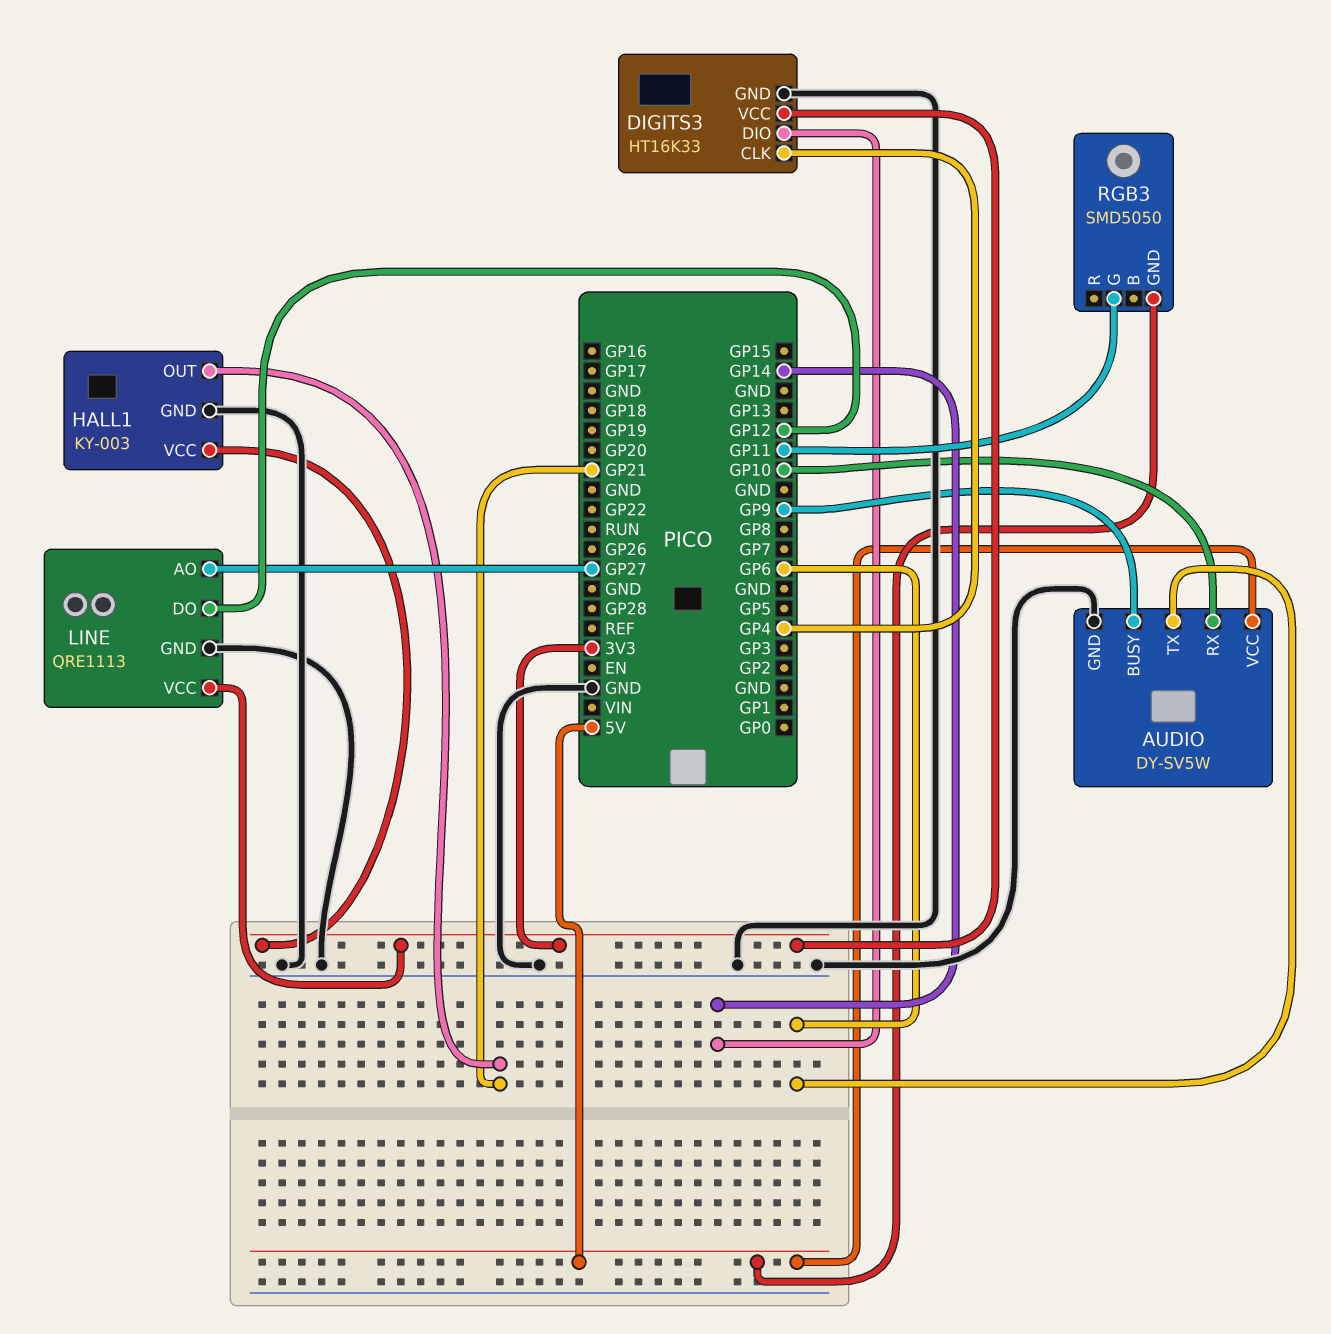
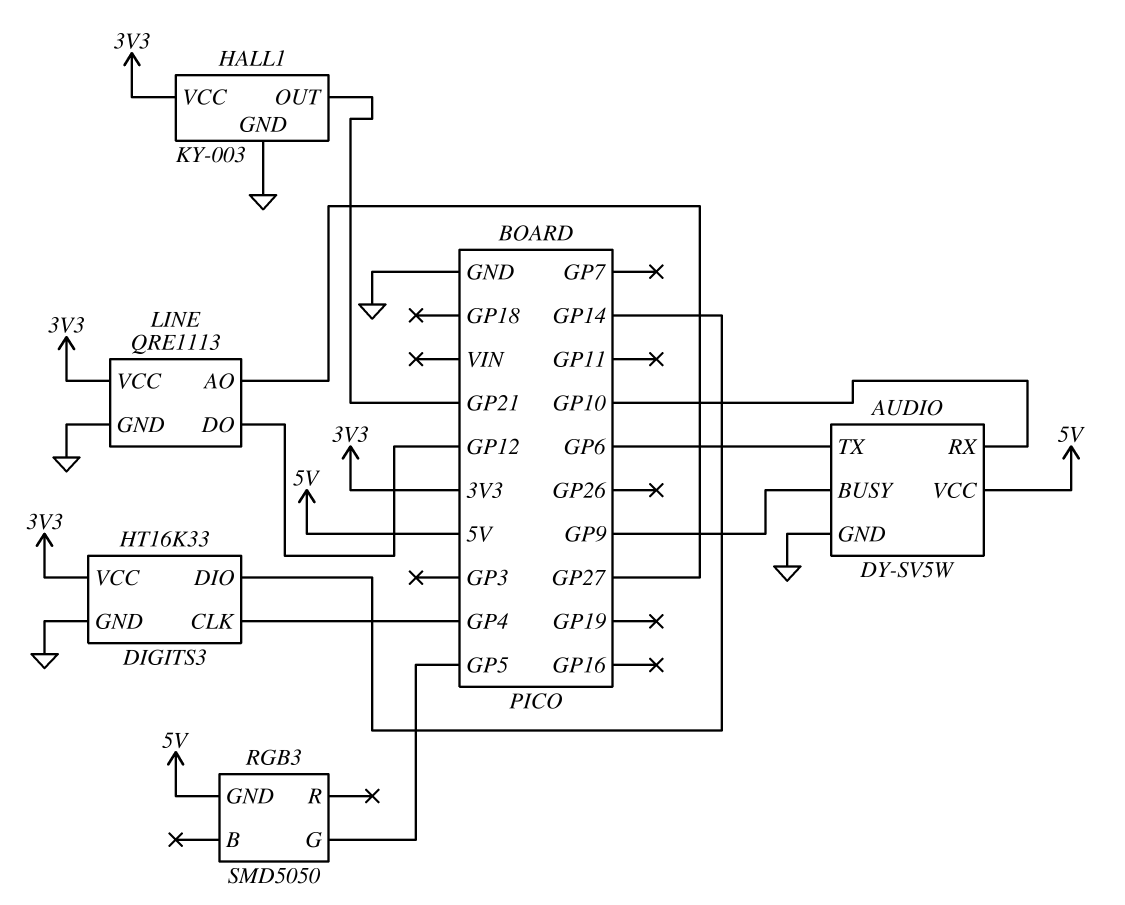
RGB3 pin G: GP11 -> GP5

